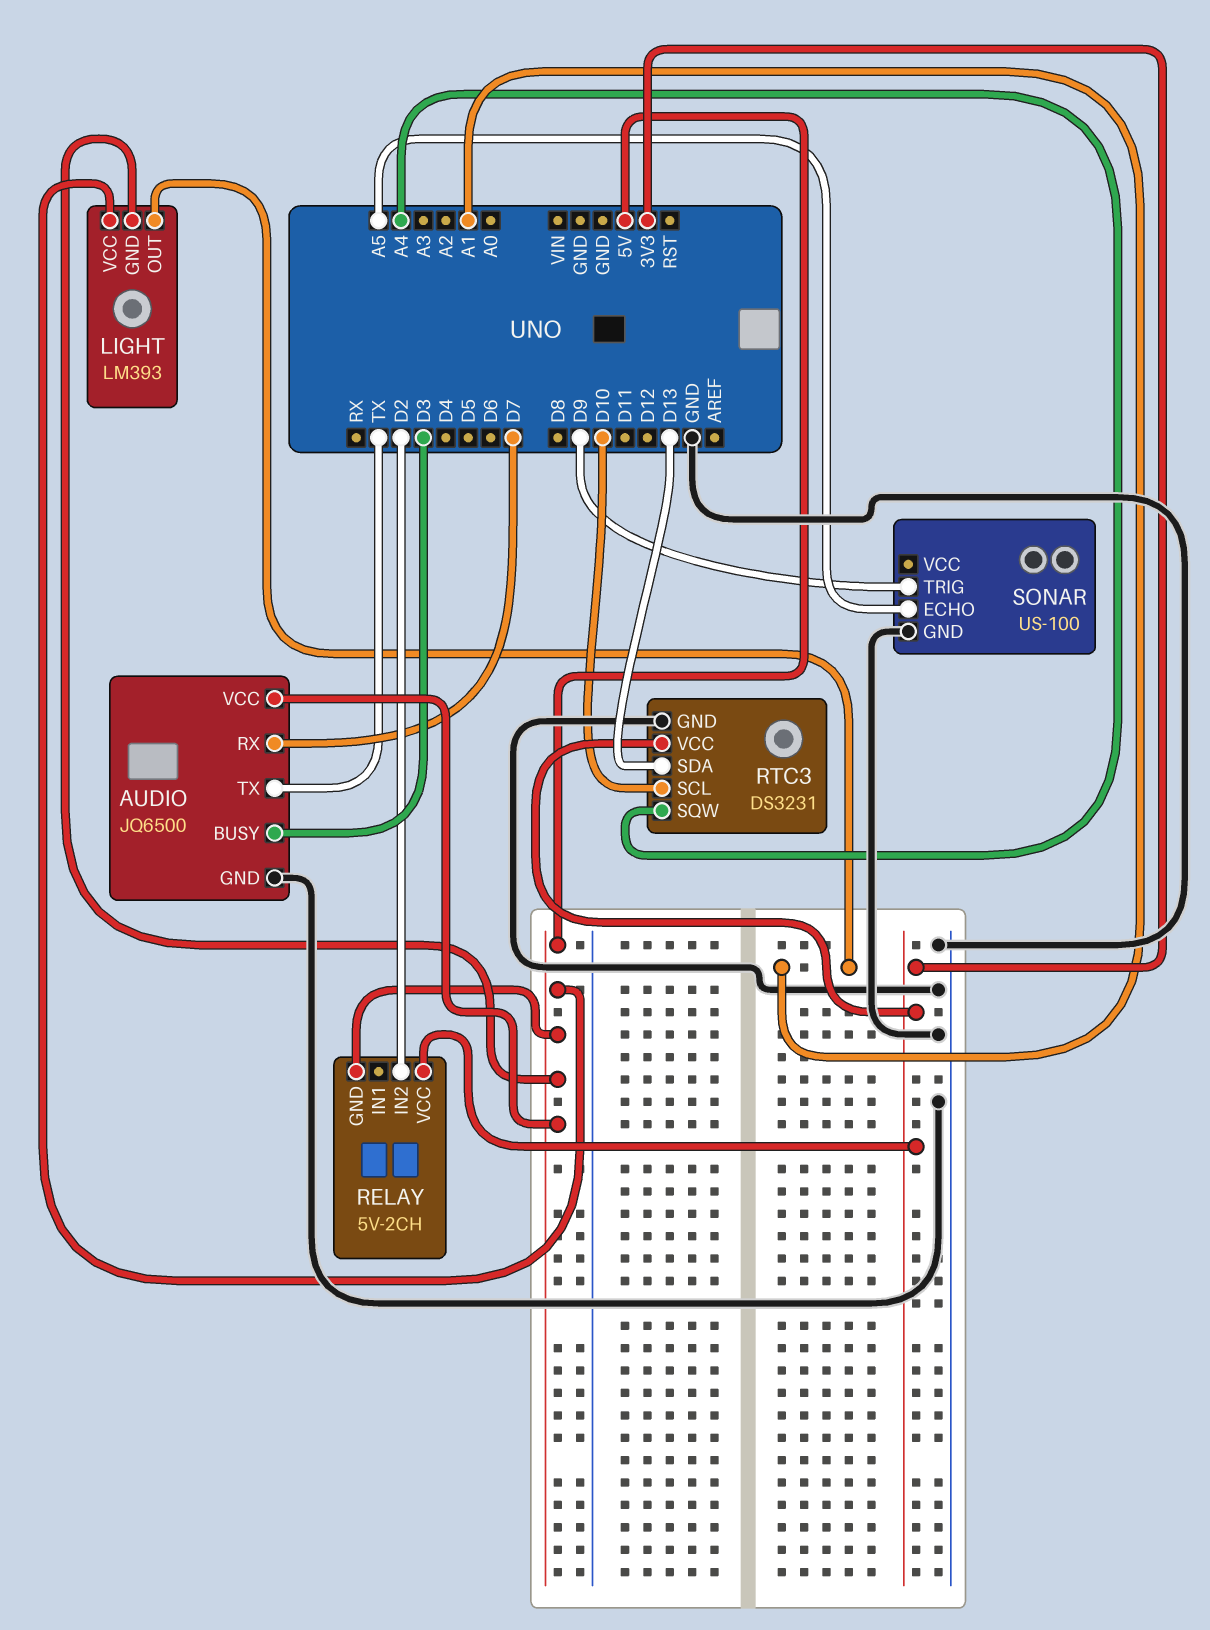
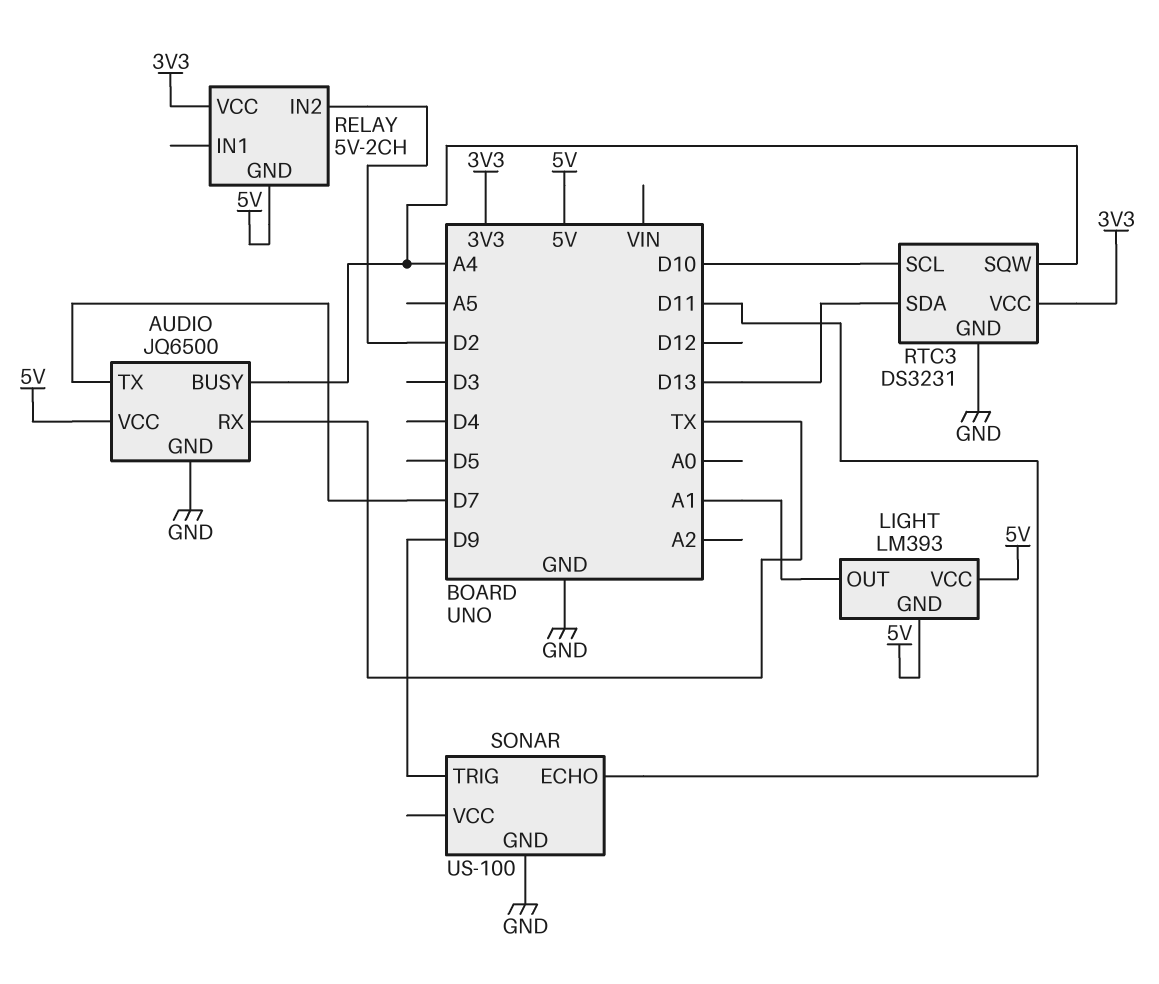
AUDIO pin BUSY: D3 -> A4
AUDIO pin RX: D7 -> TX
AUDIO pin TX: TX -> D7
SONAR pin ECHO: A5 -> D11

